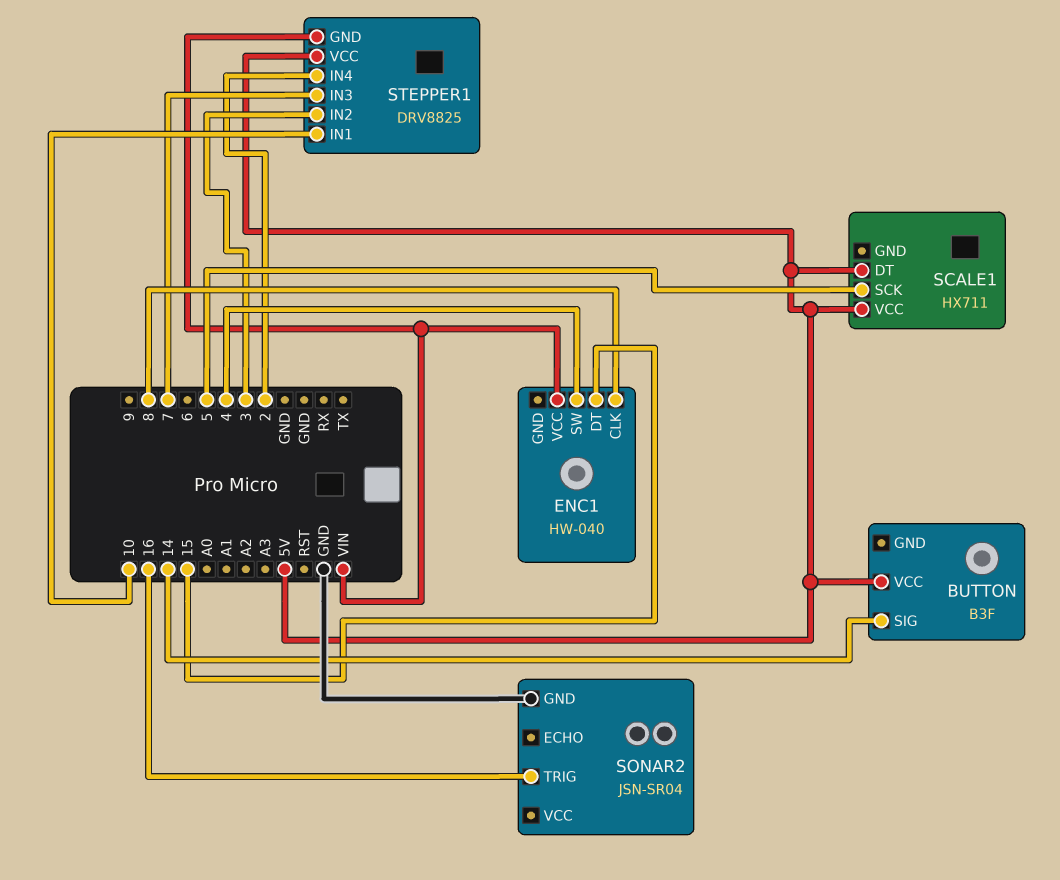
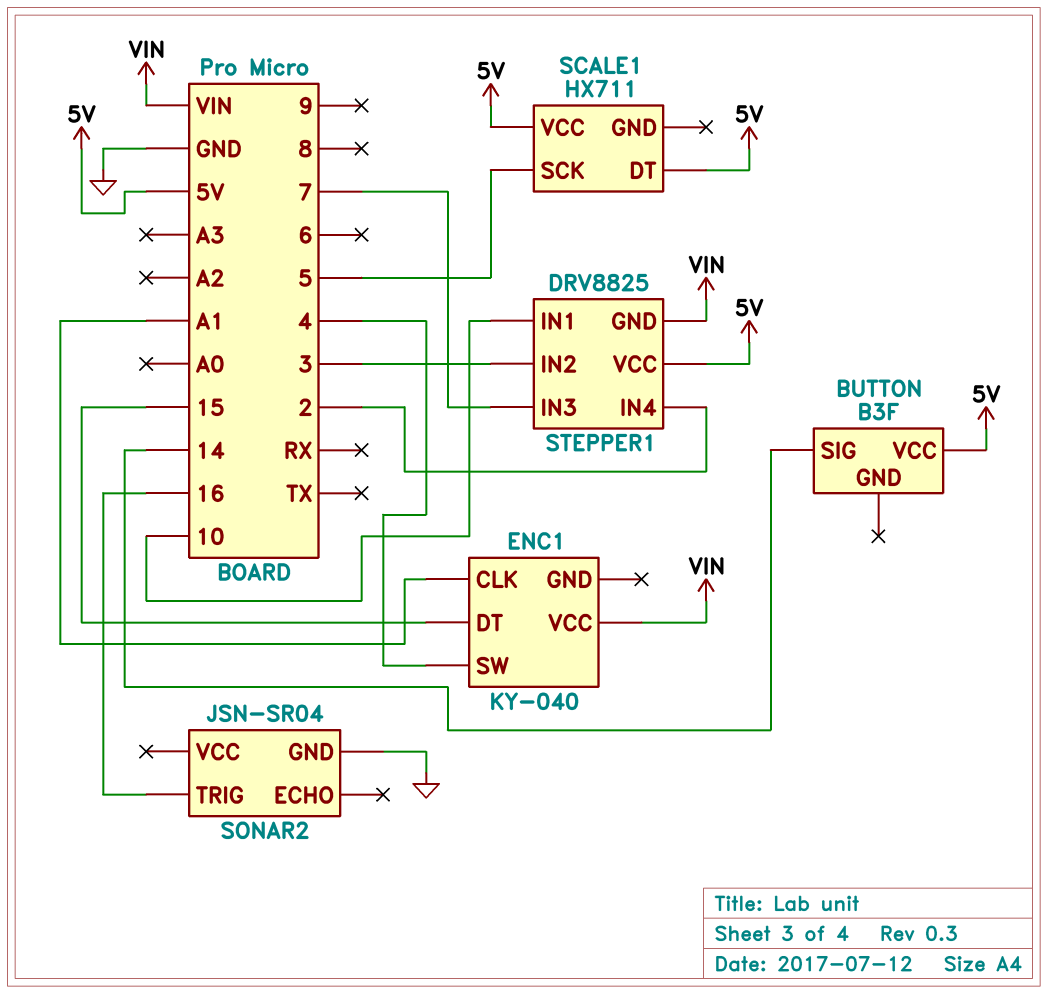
ENC1: HW-040 -> KY-040
ENC1 pin CLK: 8 -> A1

